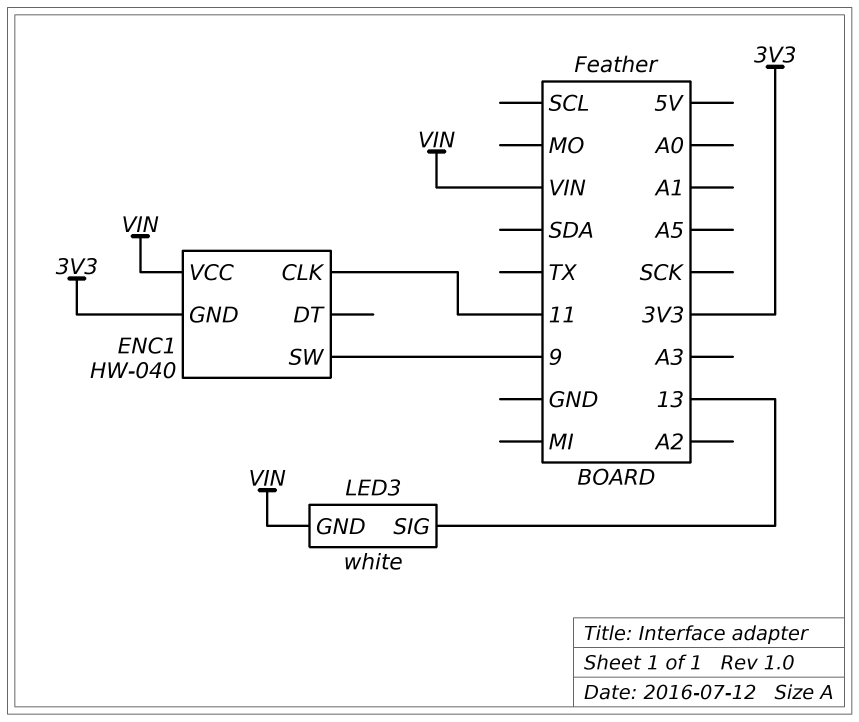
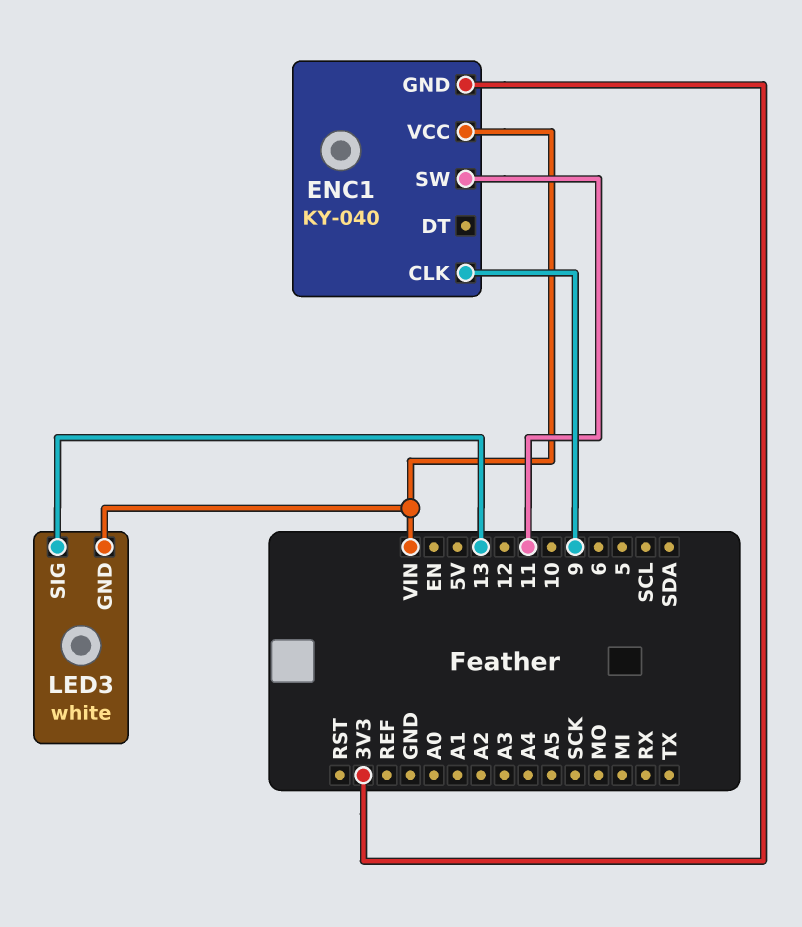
ENC1: HW-040 -> KY-040
ENC1 pin CLK: 11 -> 9
ENC1 pin SW: 9 -> 11

